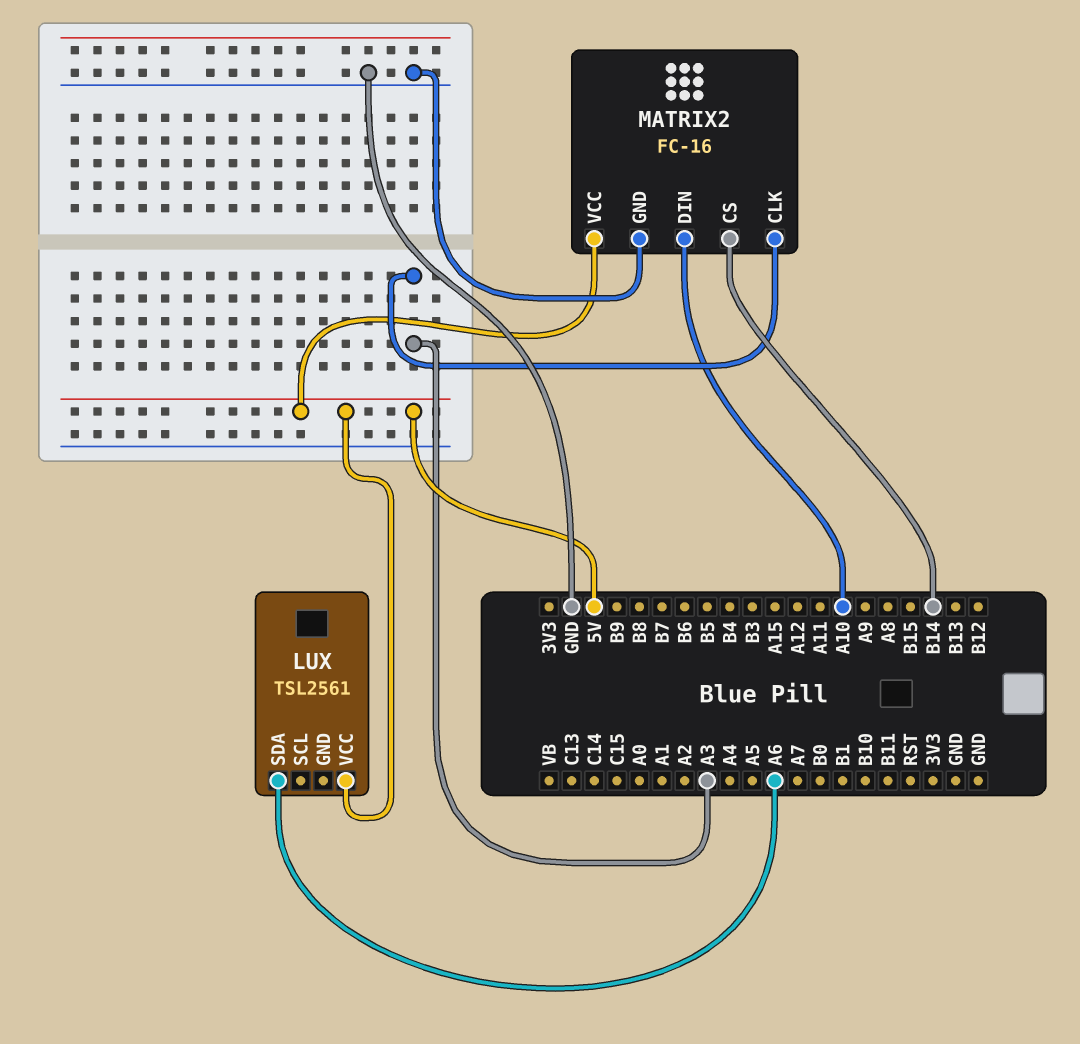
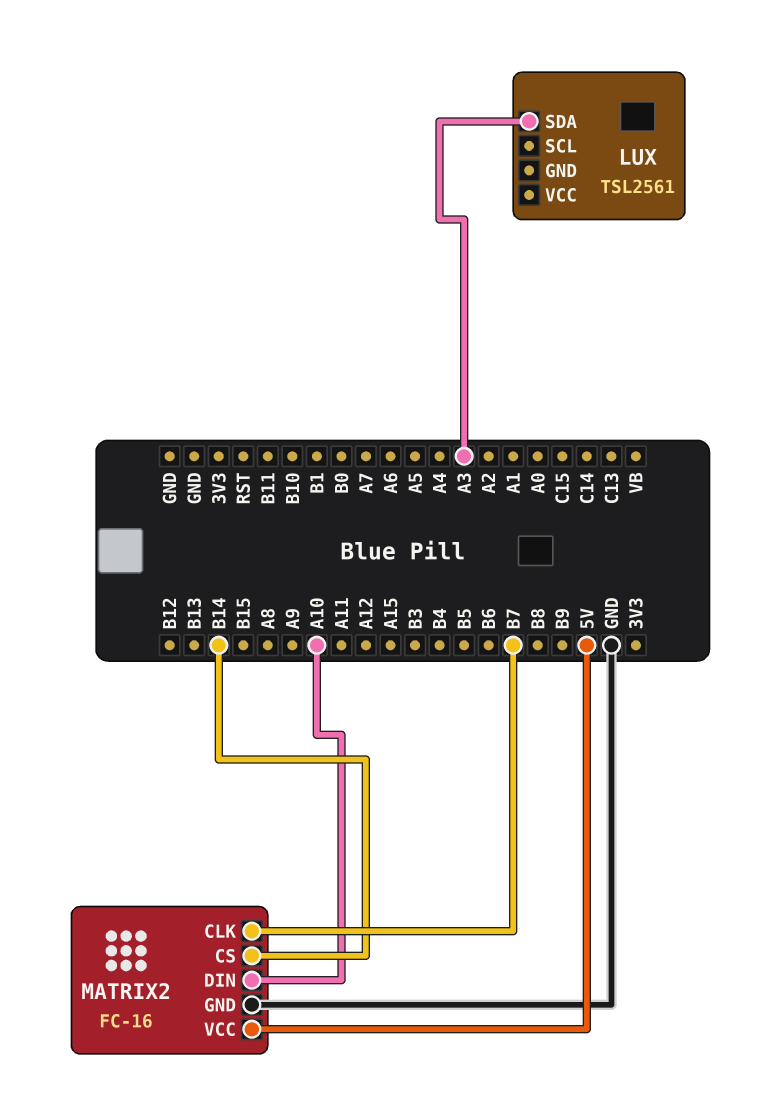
LUX pin SDA: A6 -> A3
LUX pin VCC: 5V -> none
MATRIX2 pin CLK: A3 -> B7

